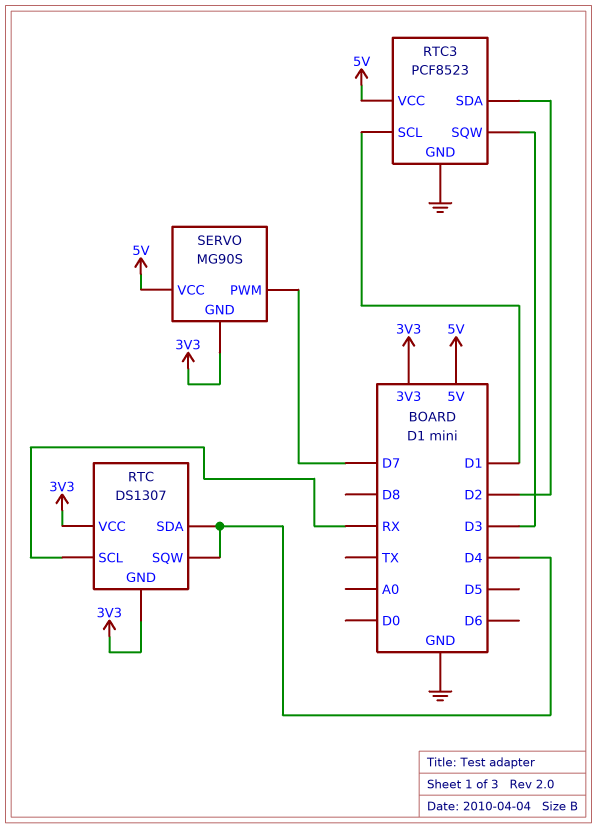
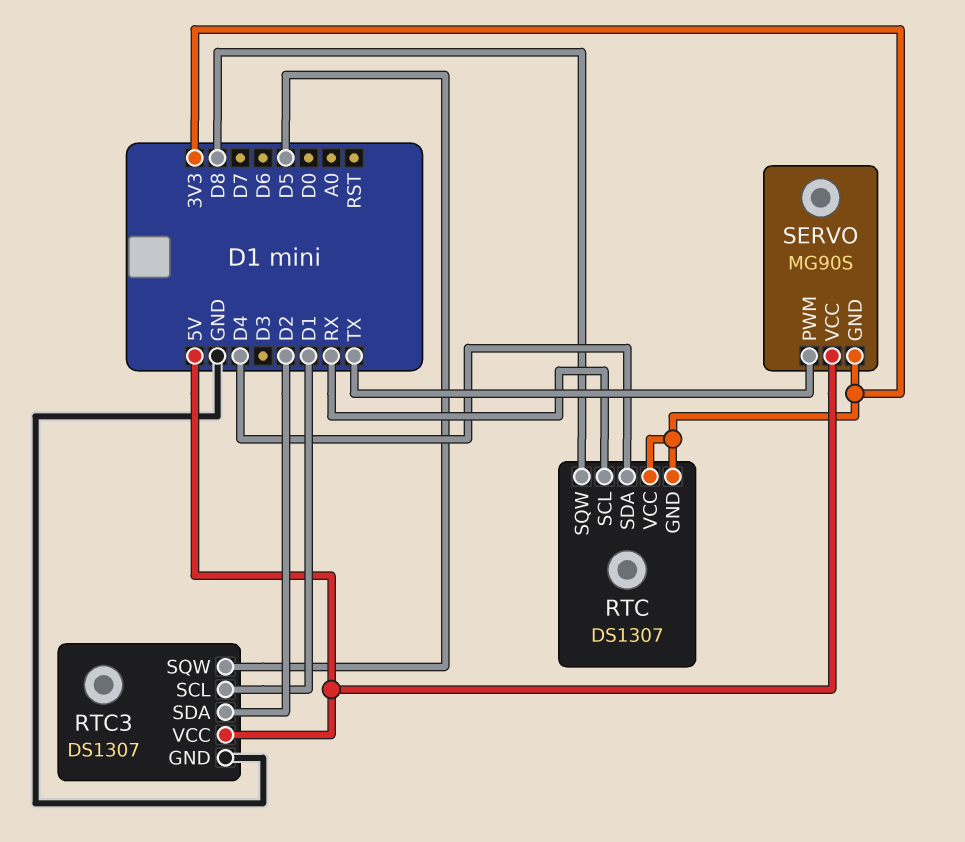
RTC pin SQW: D4 -> D8
RTC3: PCF8523 -> DS1307
RTC3 pin SQW: D3 -> D5
SERVO pin PWM: D7 -> TX

